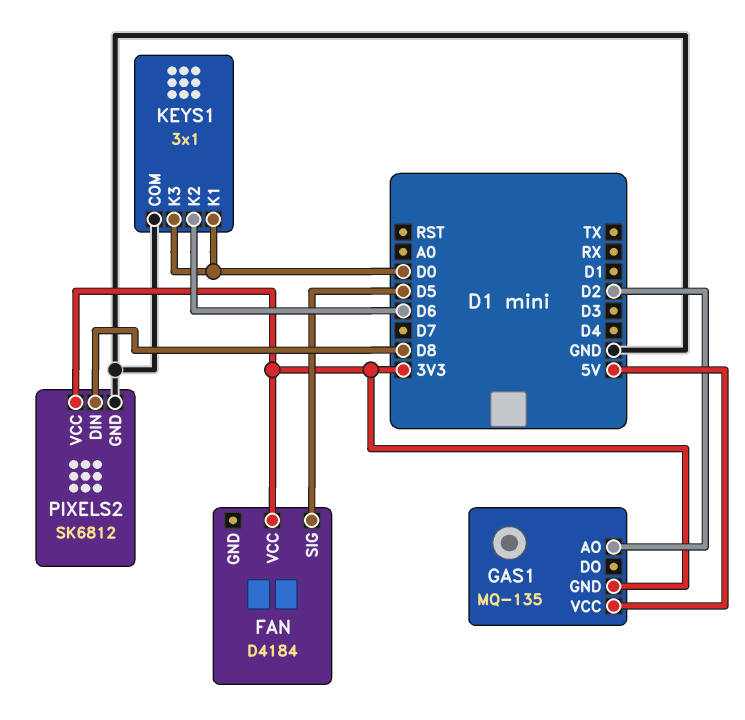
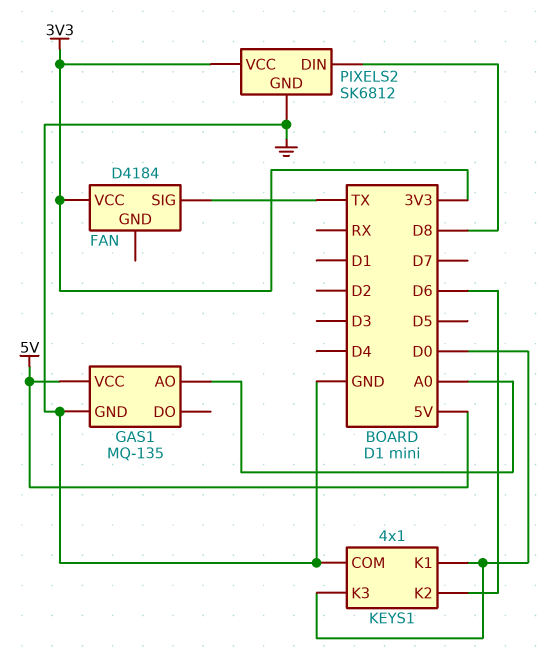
FAN pin SIG: D5 -> TX
GAS1 pin AO: D2 -> A0
GAS1 pin GND: 3V3 -> GND
KEYS1: 3x1 -> 4x1

